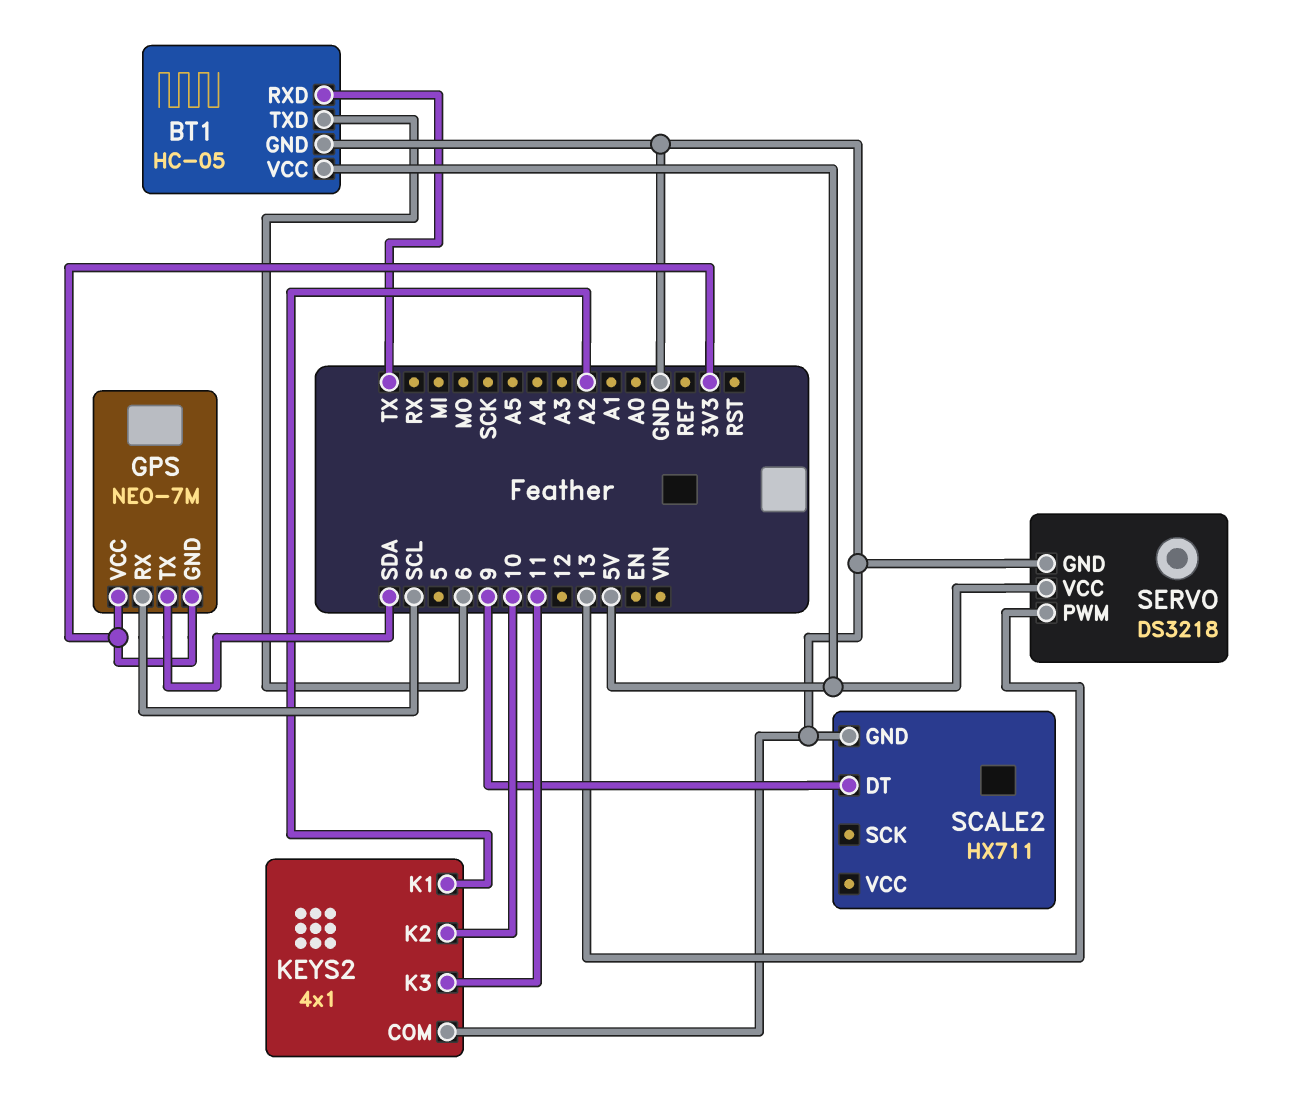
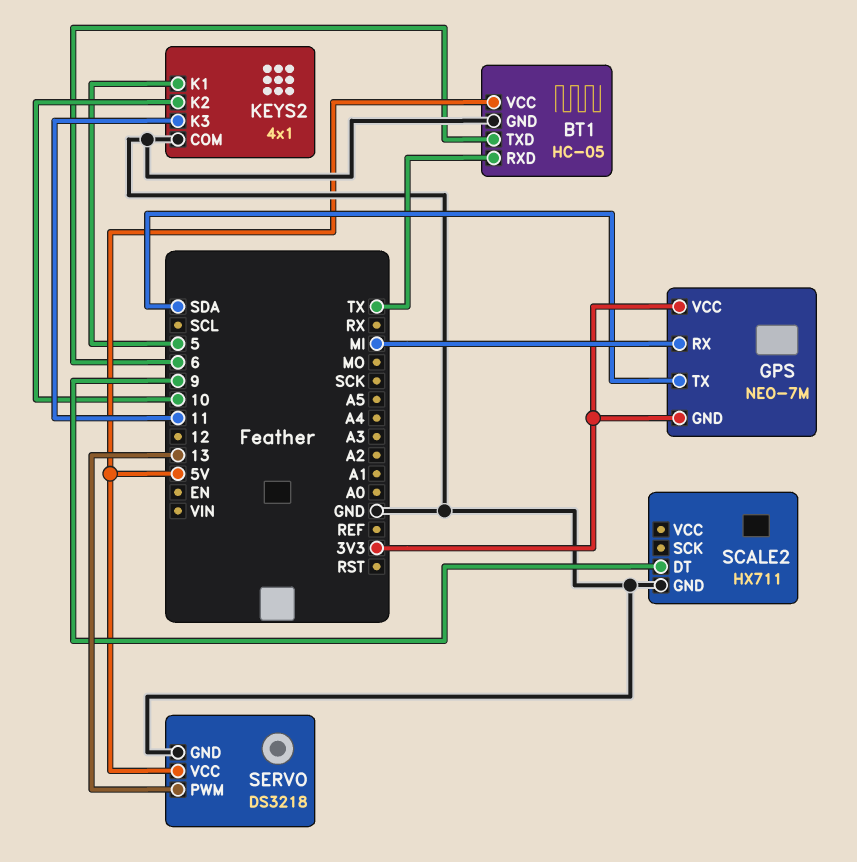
GPS pin RX: SCL -> MI
KEYS2 pin K1: A2 -> 5

